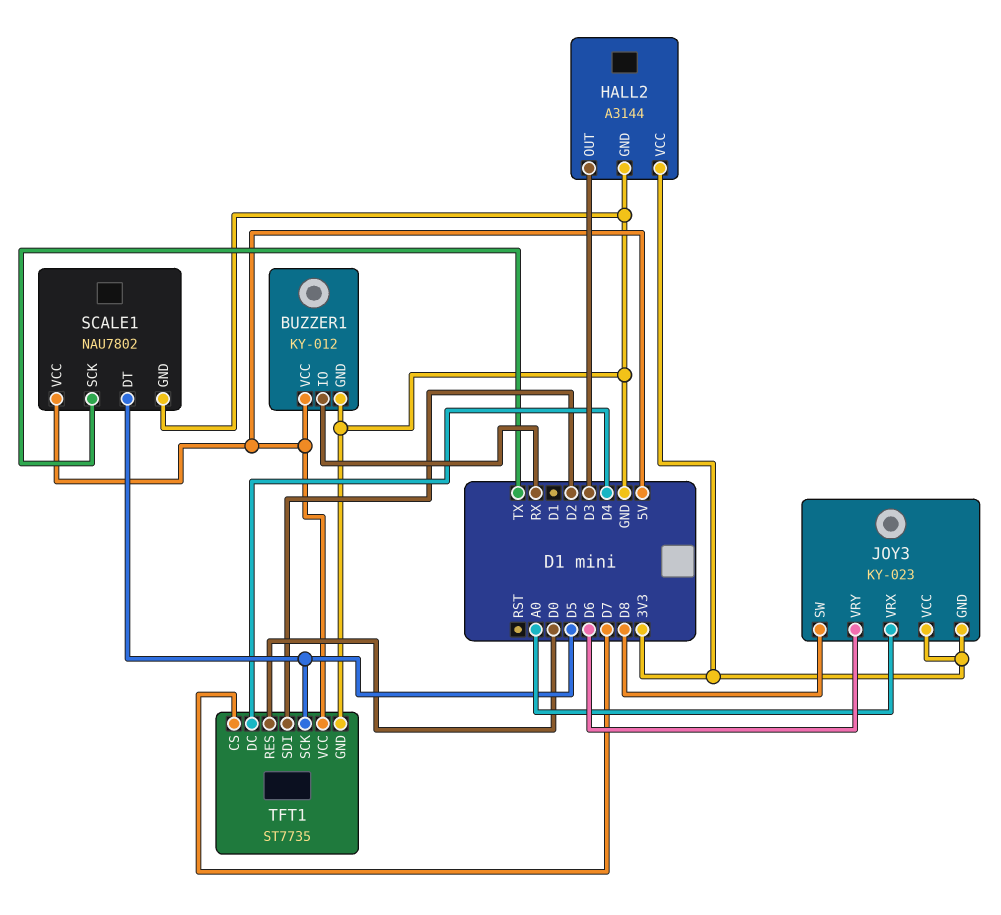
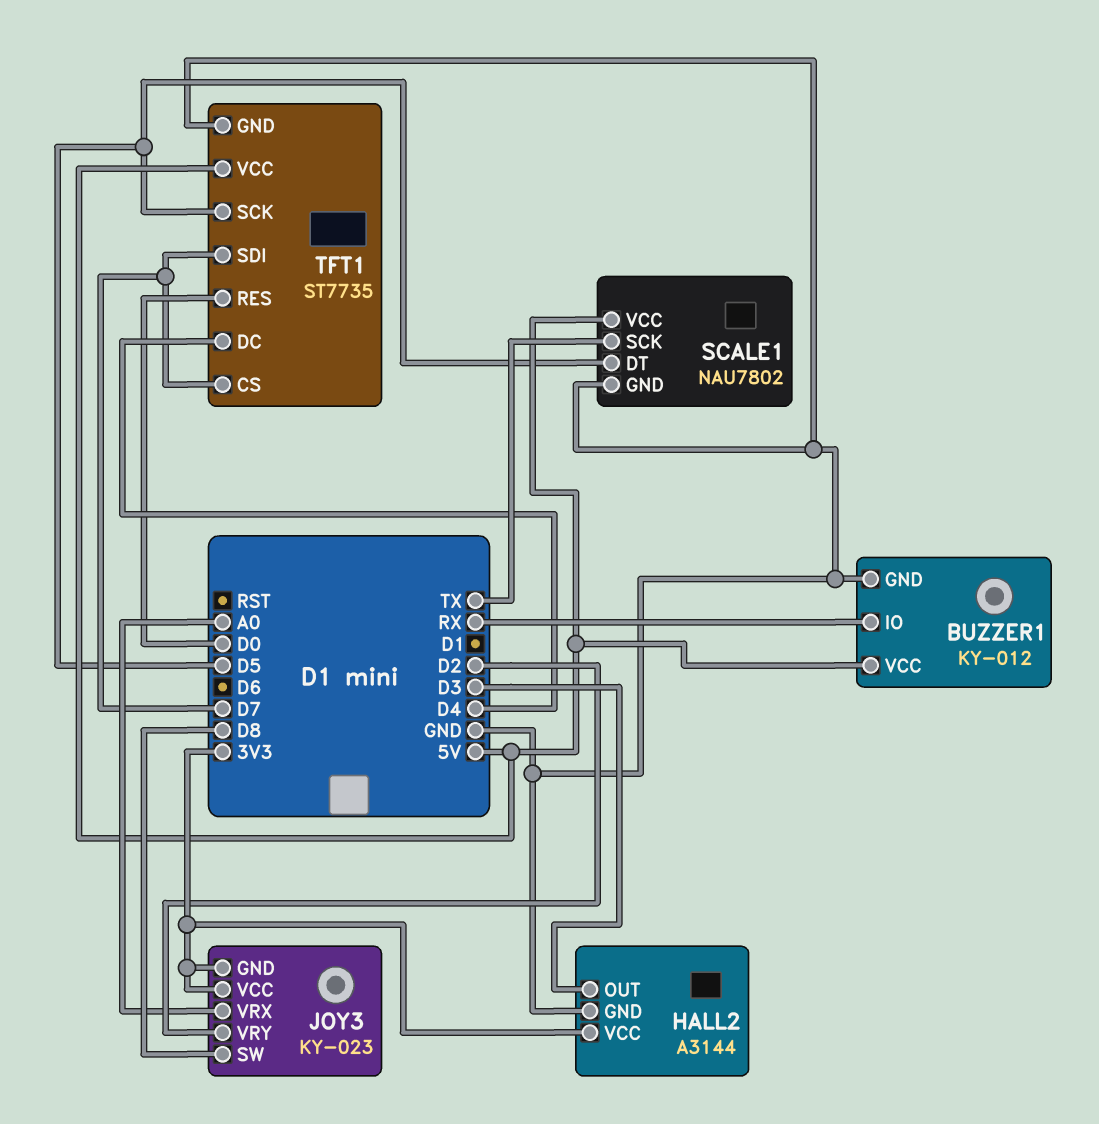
JOY3 pin VRY: D6 -> D2
TFT1 pin SDI: D2 -> D7

